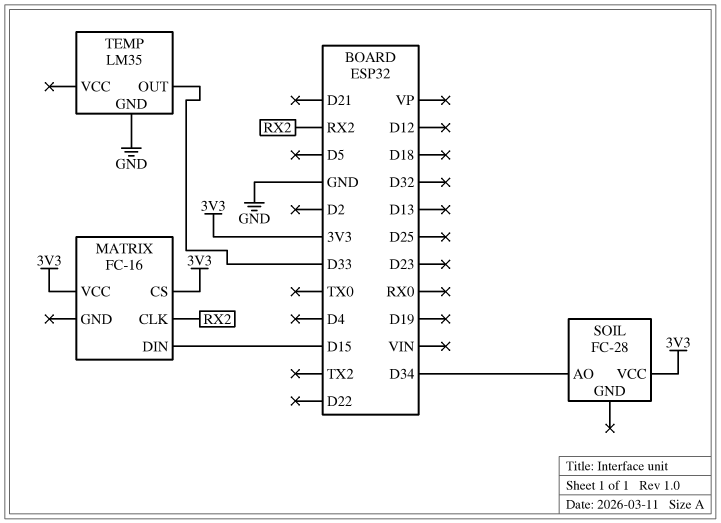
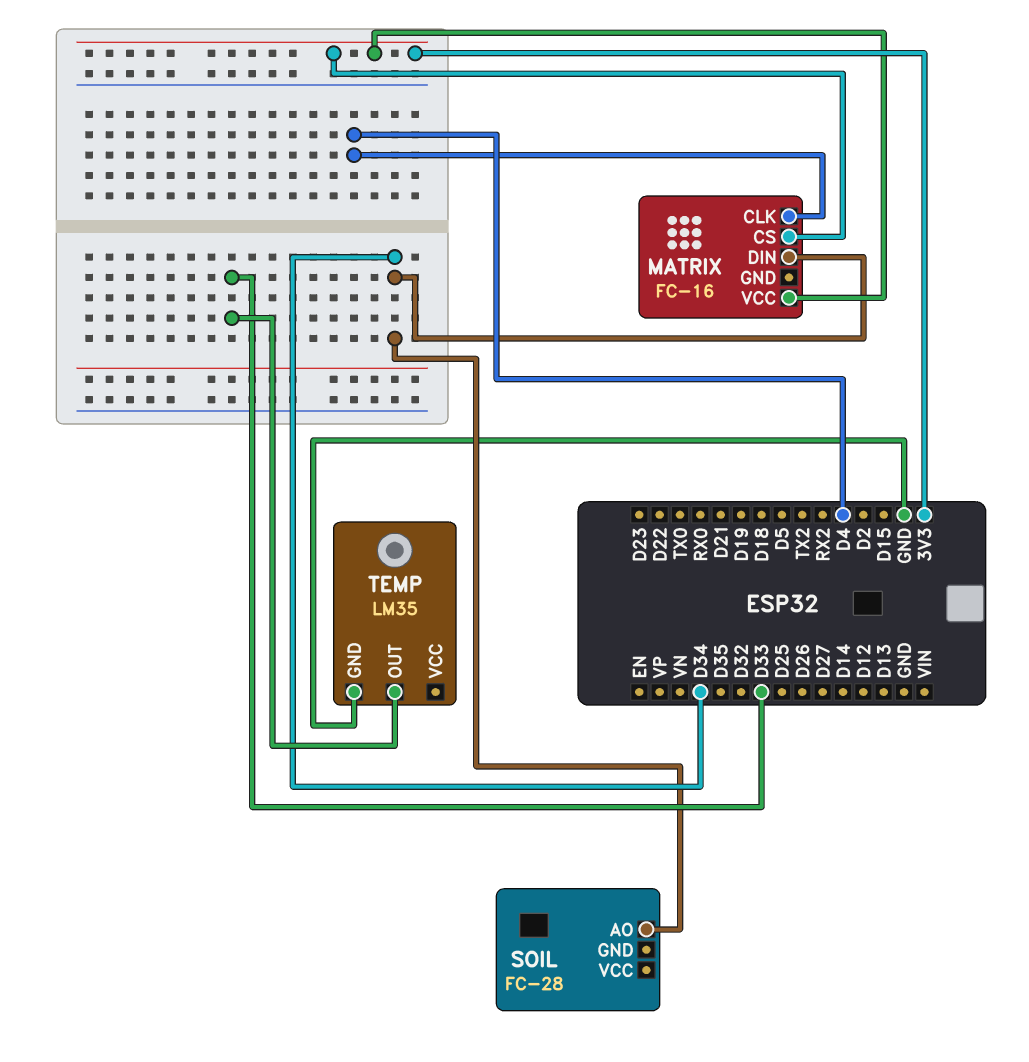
MATRIX pin CLK: RX2 -> D4
MATRIX pin DIN: D15 -> D34
SOIL pin VCC: 3V3 -> none

